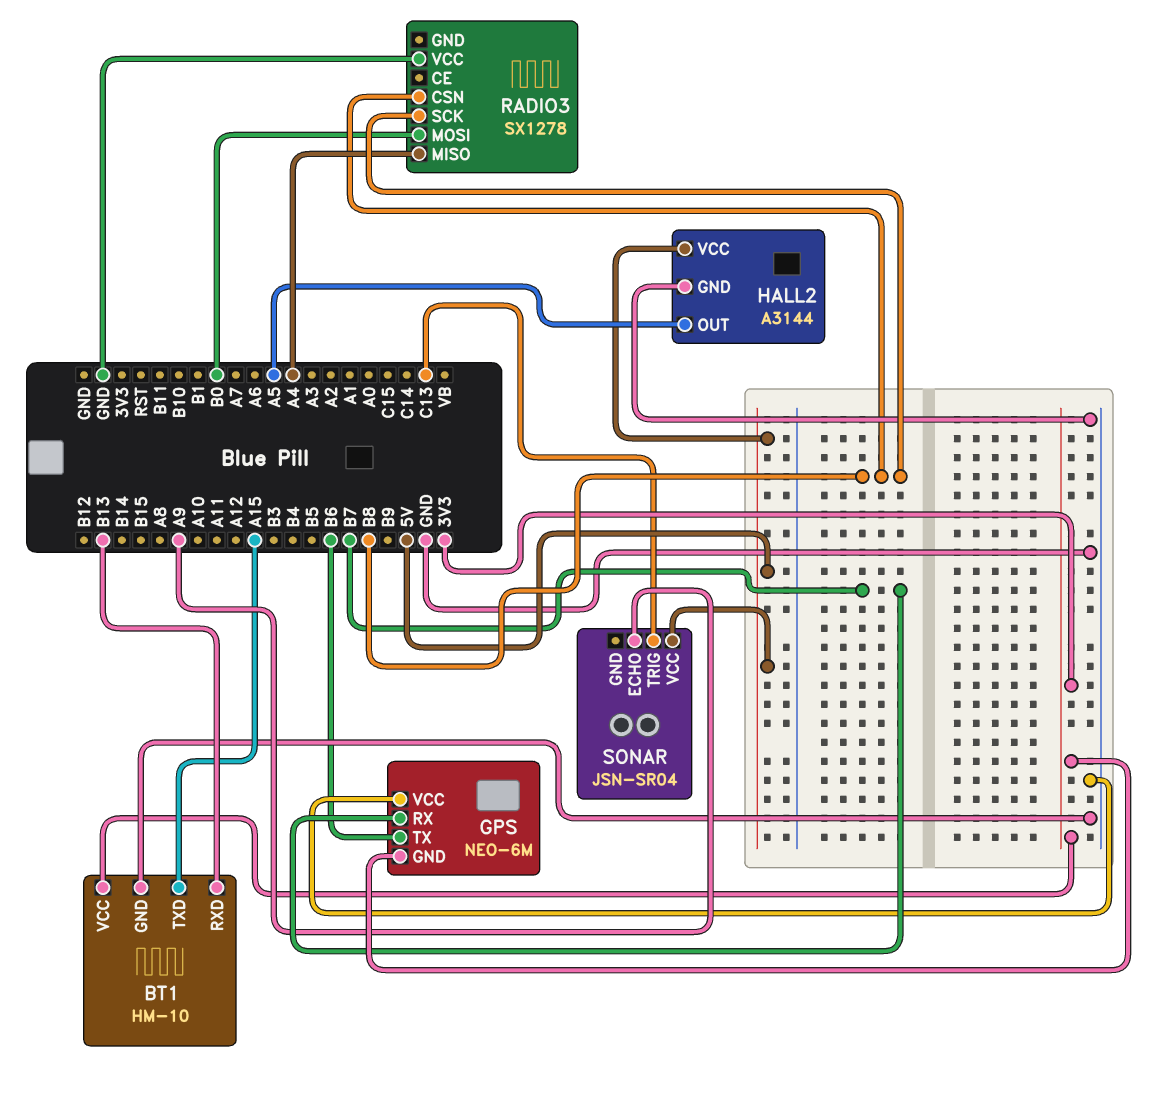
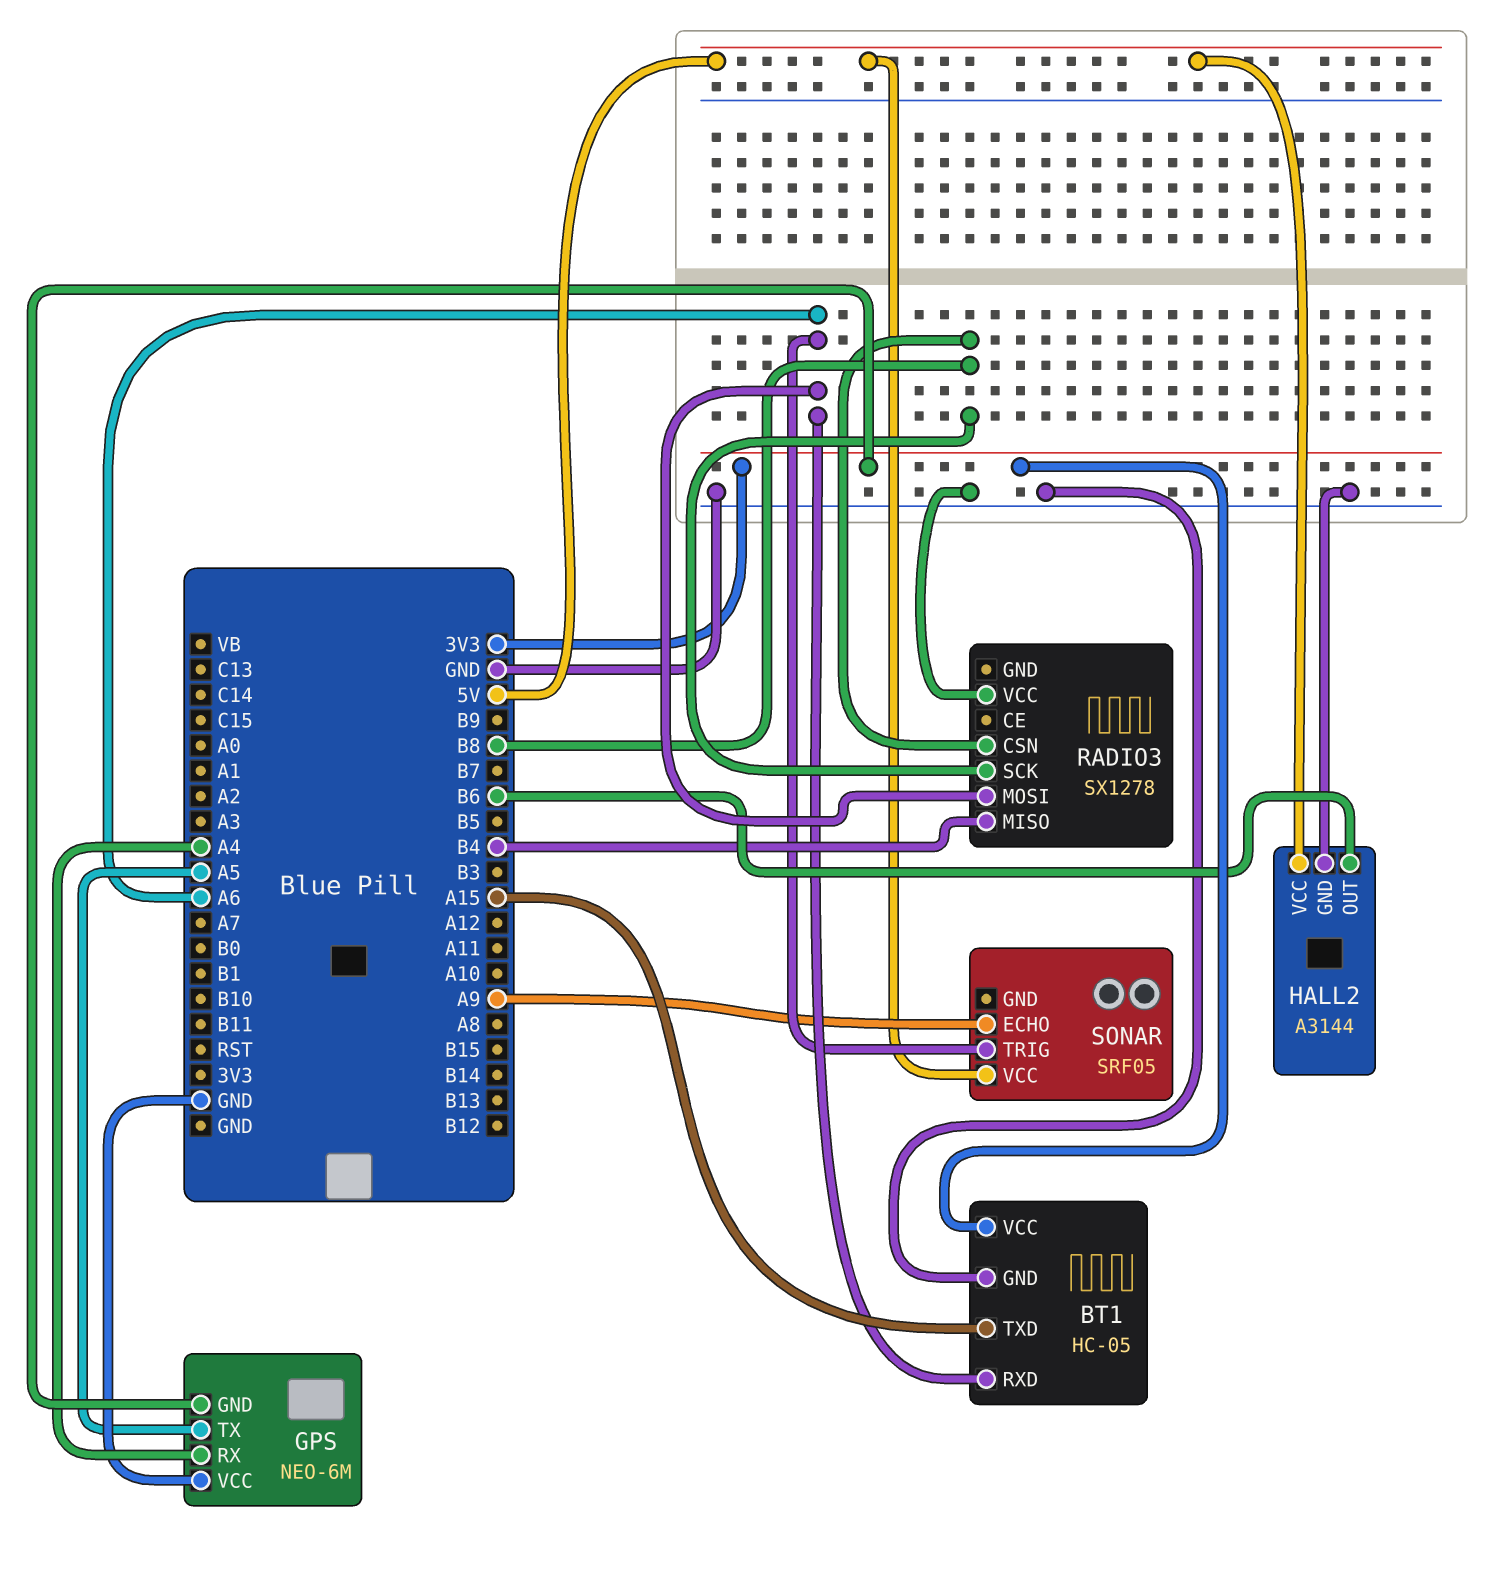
BT1: HM-10 -> HC-05
BT1 pin RXD: B13 -> A6
GPS pin RX: B7 -> A4
GPS pin TX: B6 -> A5
HALL2 pin OUT: A5 -> B6
RADIO3 pin MISO: A4 -> B4
RADIO3 pin MOSI: B0 -> A6
SONAR: JSN-SR04 -> SRF05
SONAR pin TRIG: C13 -> A6

